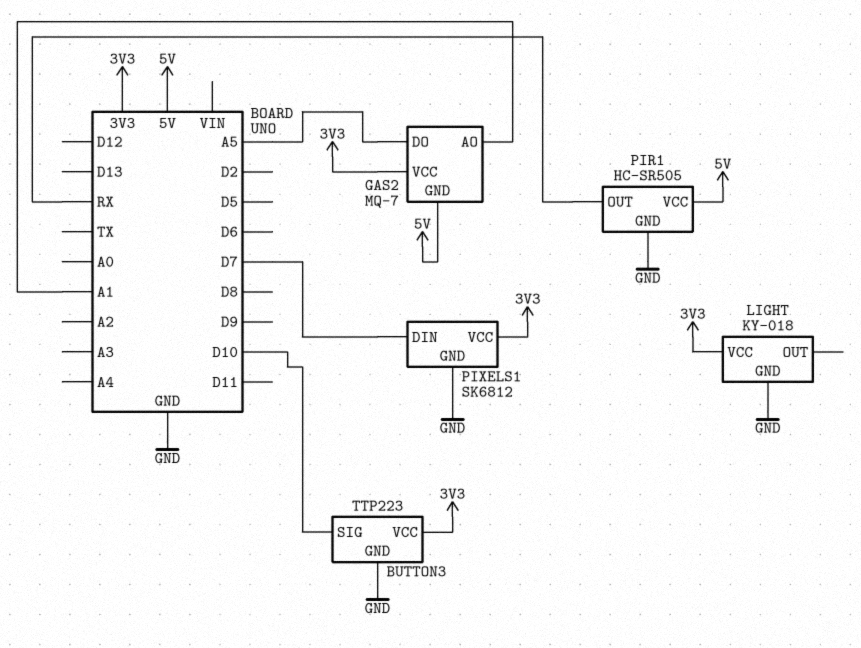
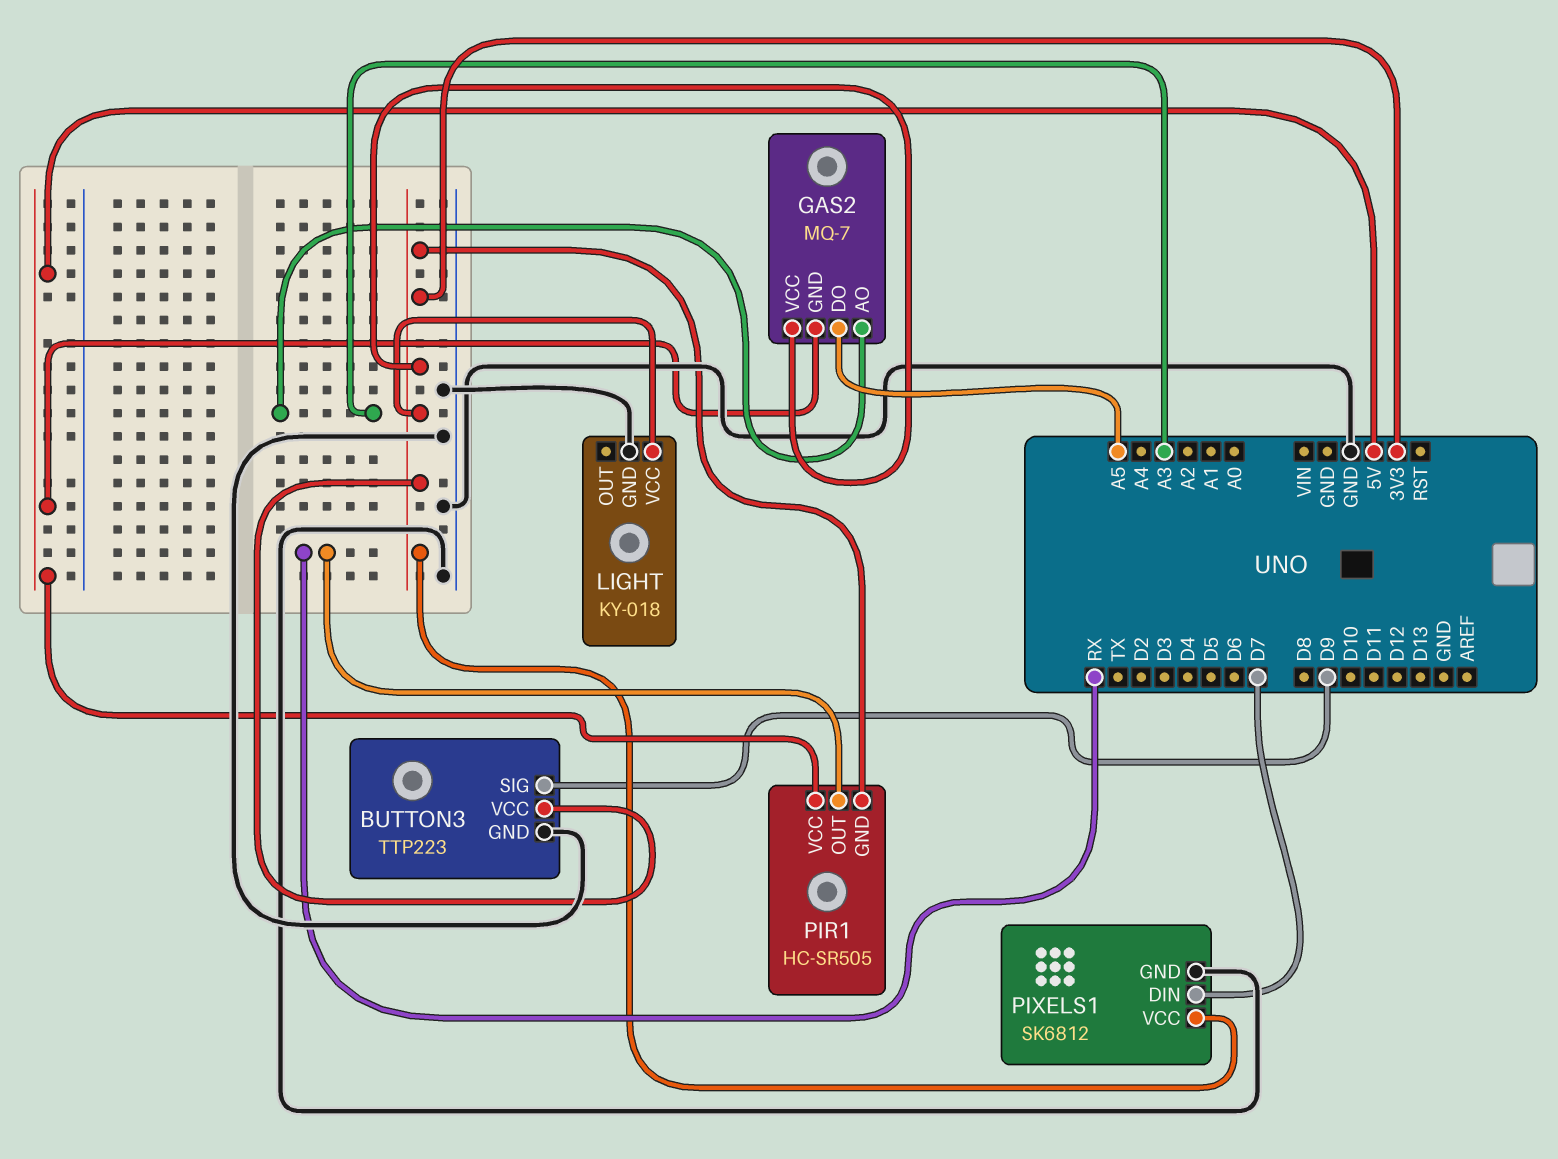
BUTTON3 pin SIG: D10 -> D9
GAS2 pin AO: A1 -> A3
PIR1 pin GND: GND -> 3V3

